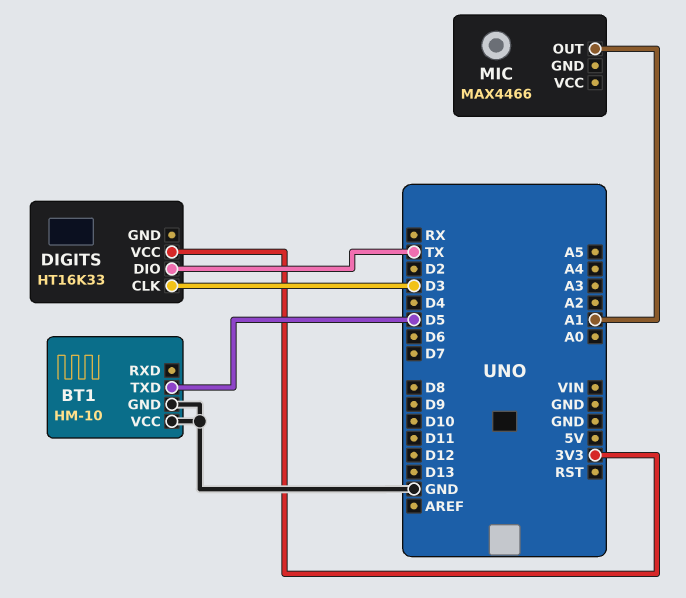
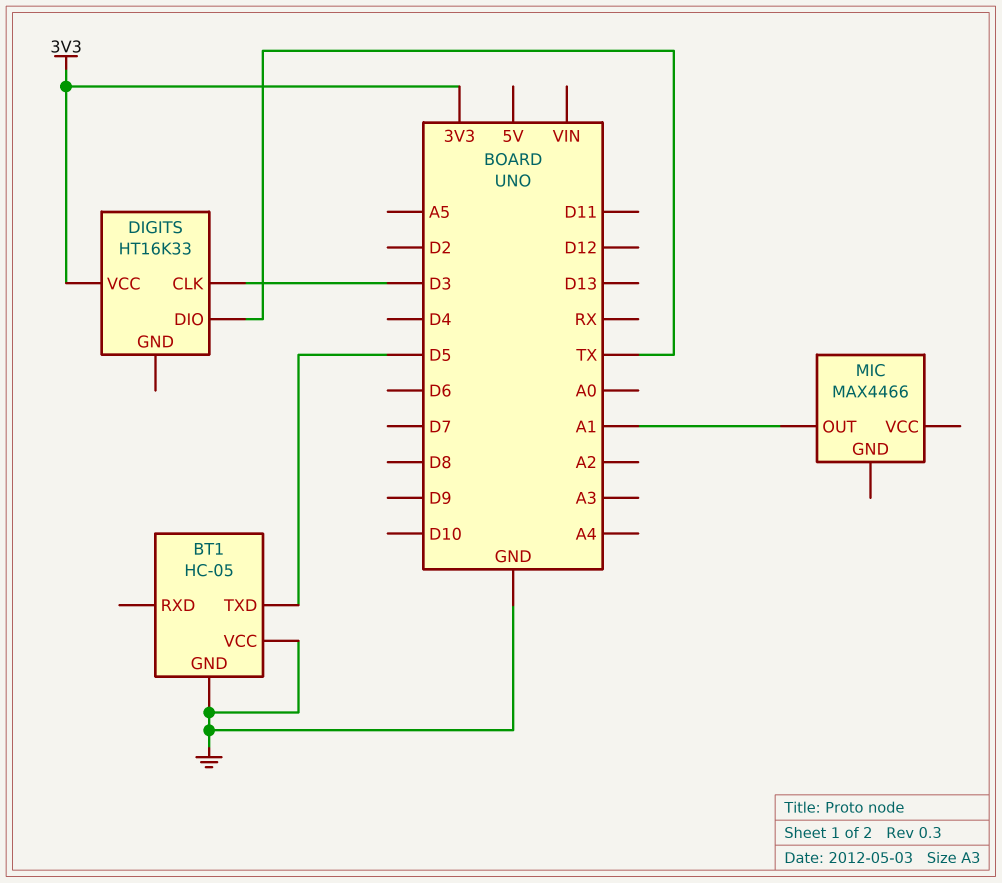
BT1: HM-10 -> HC-05

